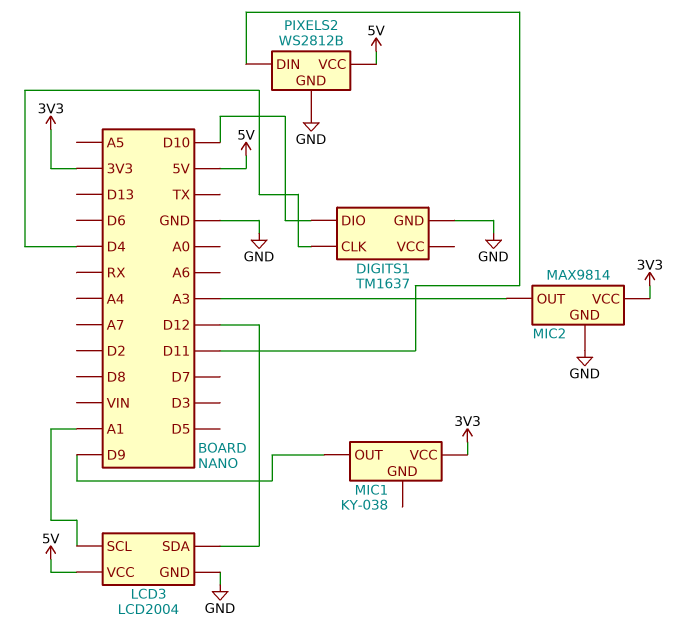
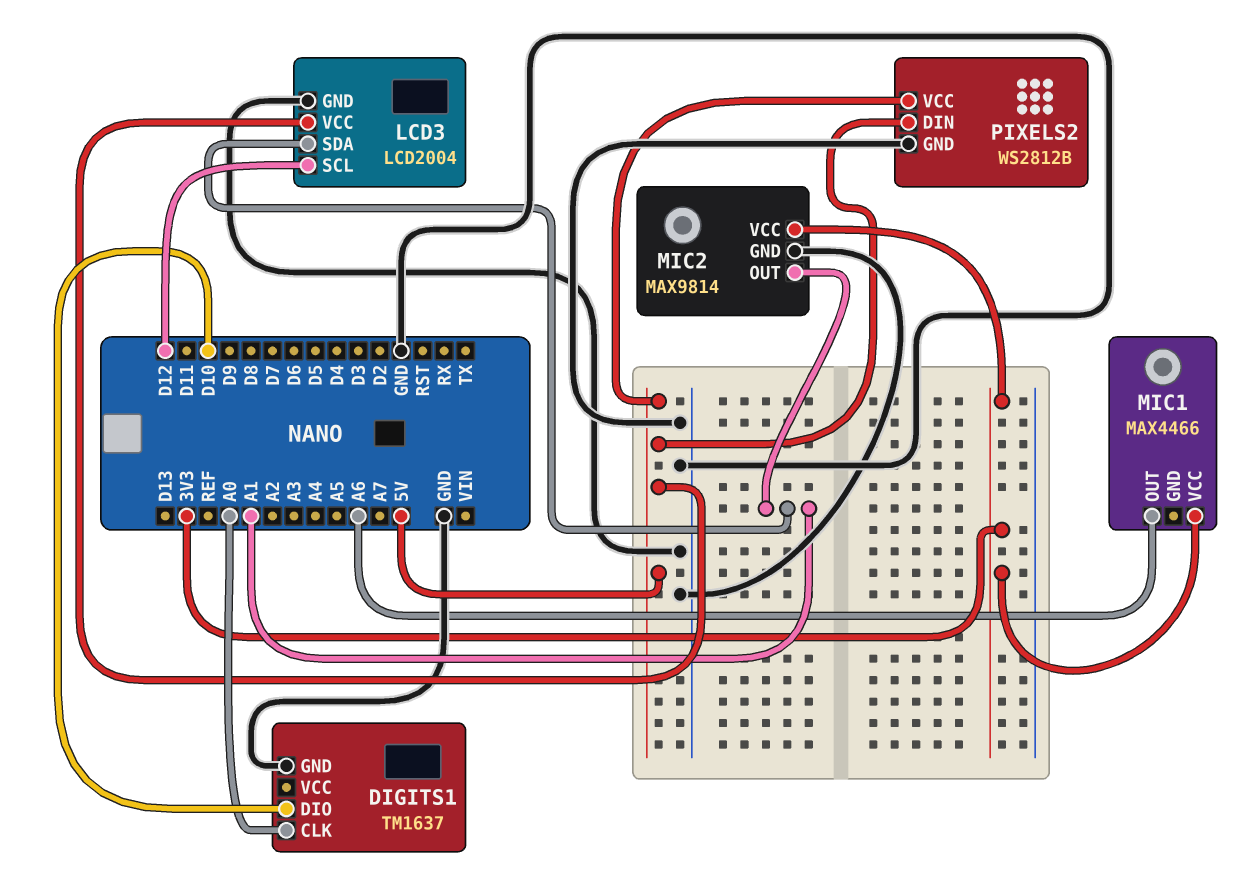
DIGITS1 pin CLK: D4 -> A0
LCD3 pin SCL: A1 -> D12
LCD3 pin SDA: D12 -> A1
MIC1: KY-038 -> MAX4466
MIC1 pin OUT: D9 -> A6
MIC2 pin OUT: A3 -> A1
PIXELS2 pin DIN: D11 -> 5V

